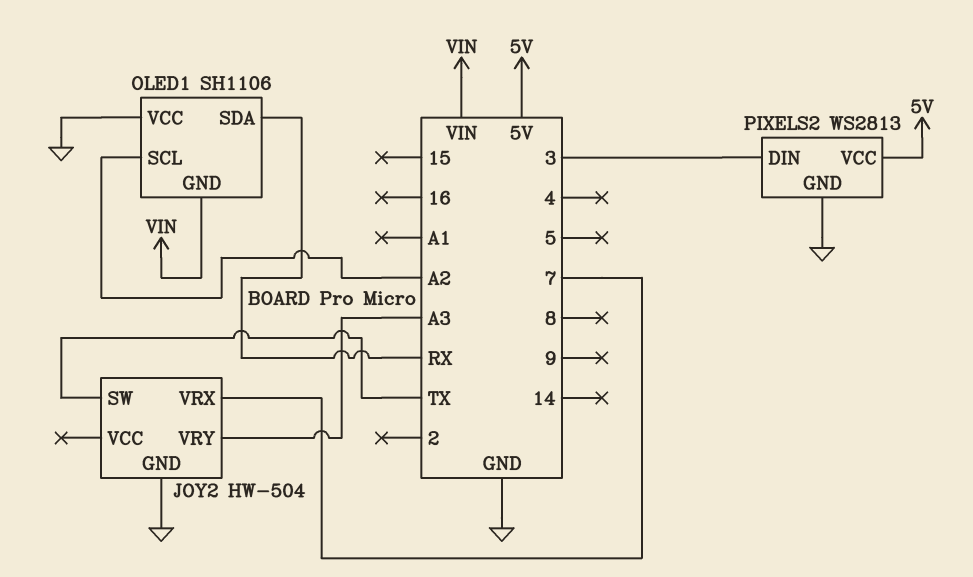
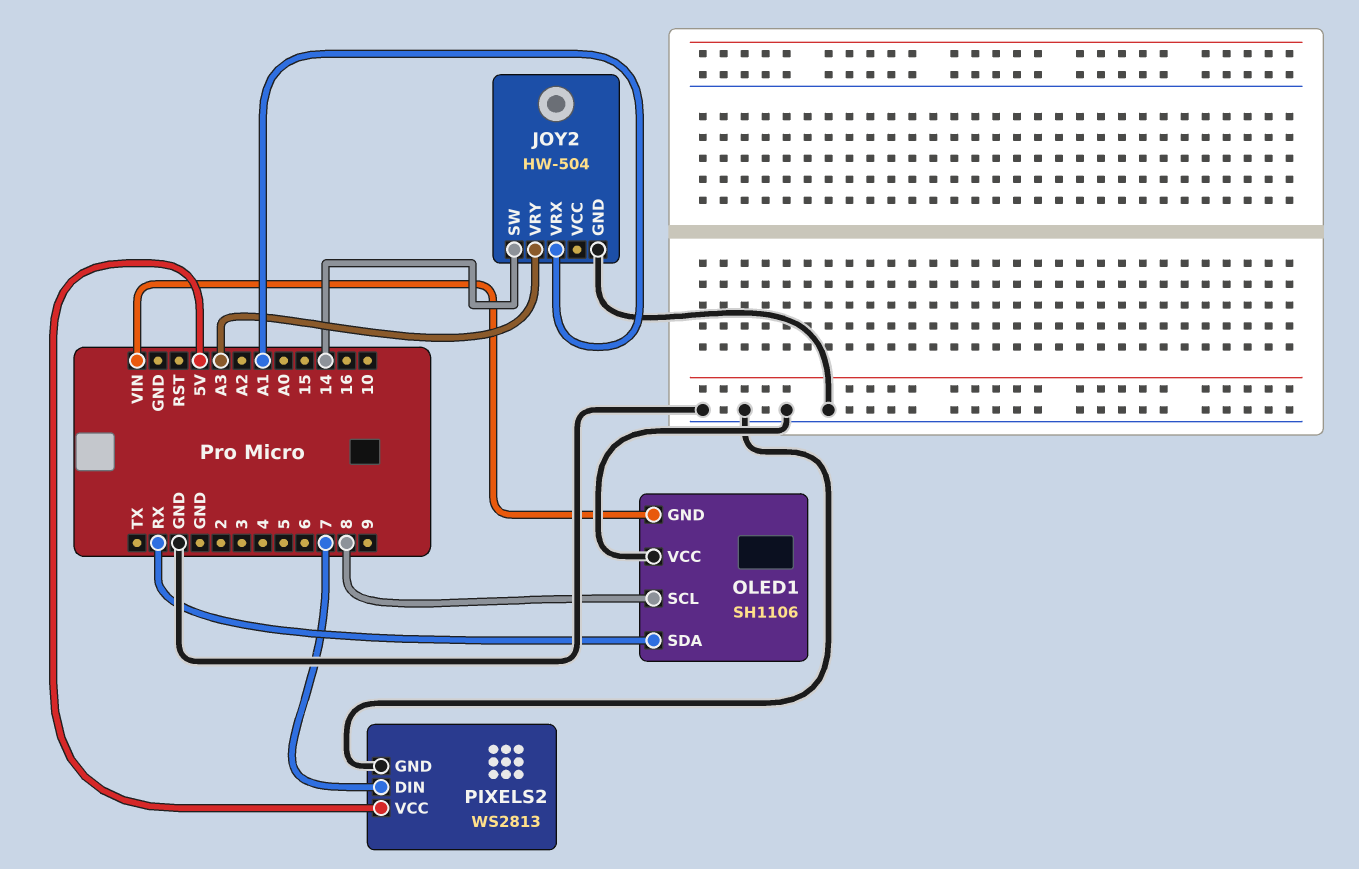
JOY2 pin SW: TX -> 14
JOY2 pin VRX: 7 -> A1
OLED1 pin SCL: A2 -> 8
PIXELS2 pin DIN: 3 -> 7

